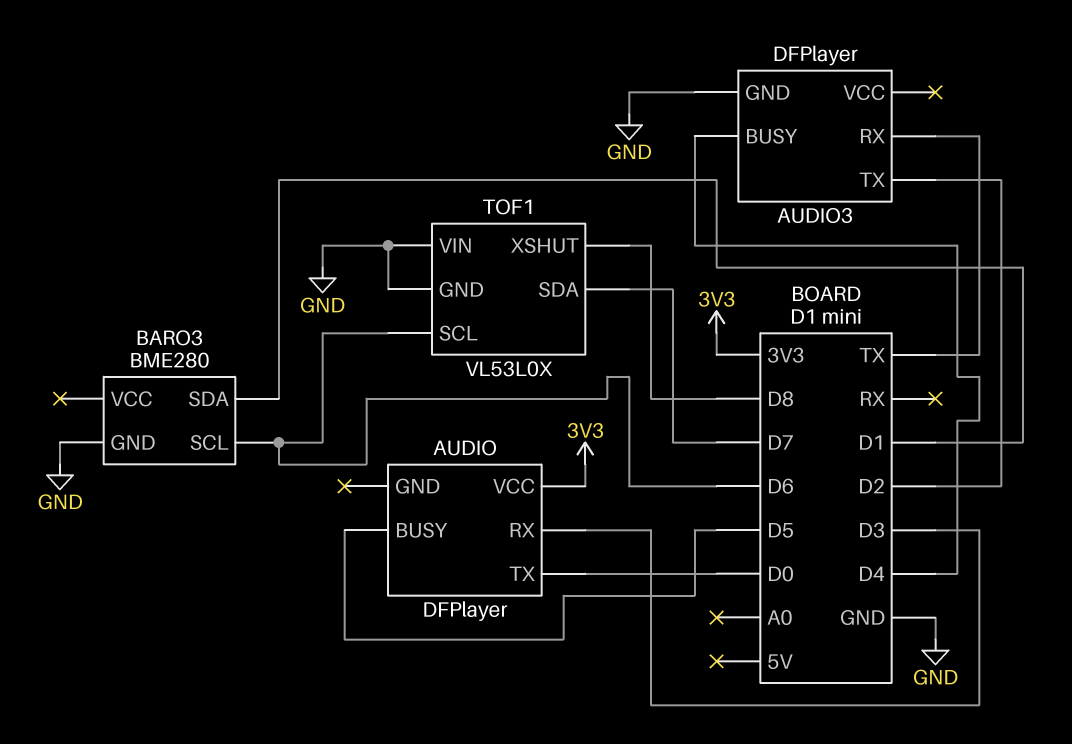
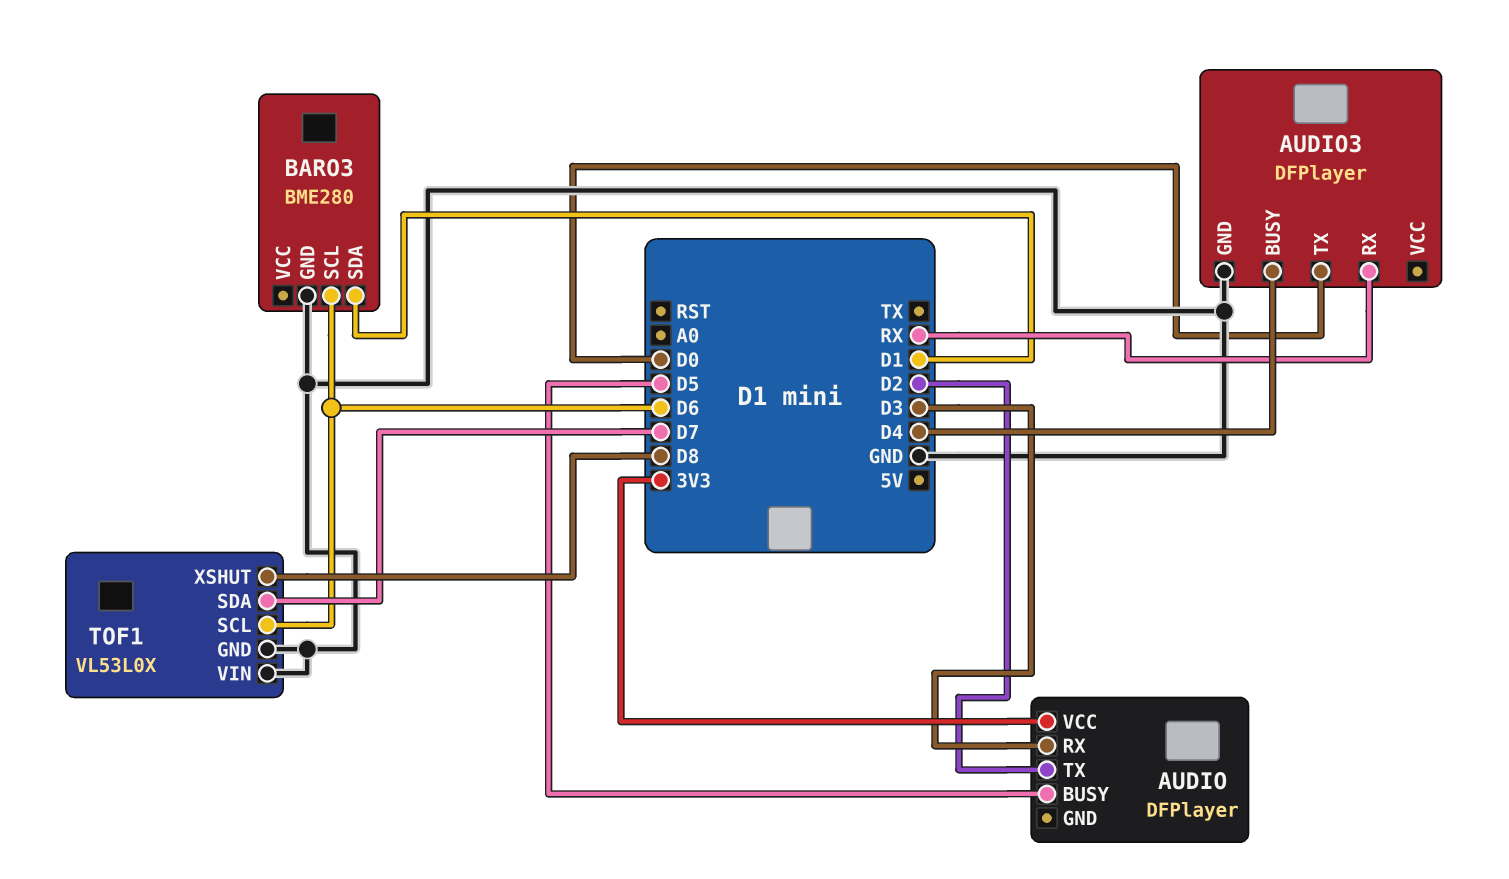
AUDIO pin TX: D0 -> D2
AUDIO3 pin RX: TX -> RX
AUDIO3 pin TX: D2 -> D0

